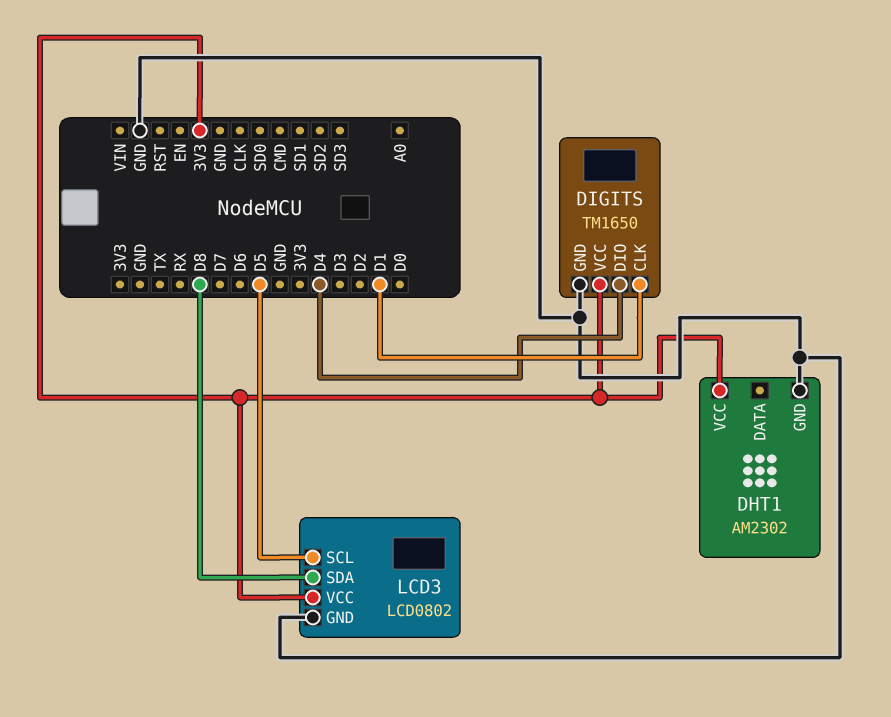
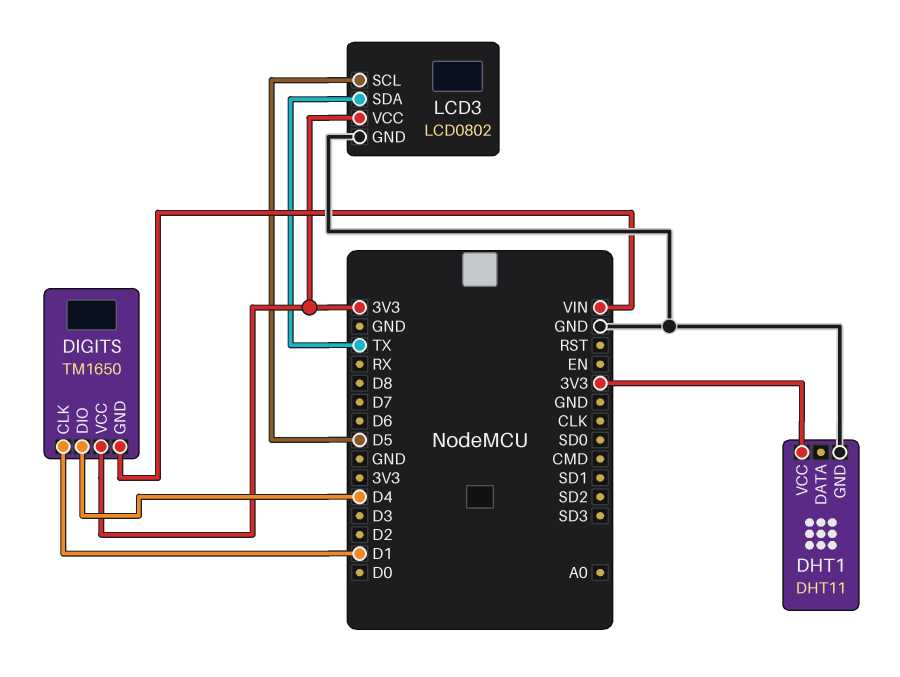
DHT1: AM2302 -> DHT11
DIGITS pin GND: GND -> VIN
LCD3 pin SDA: D8 -> TX

